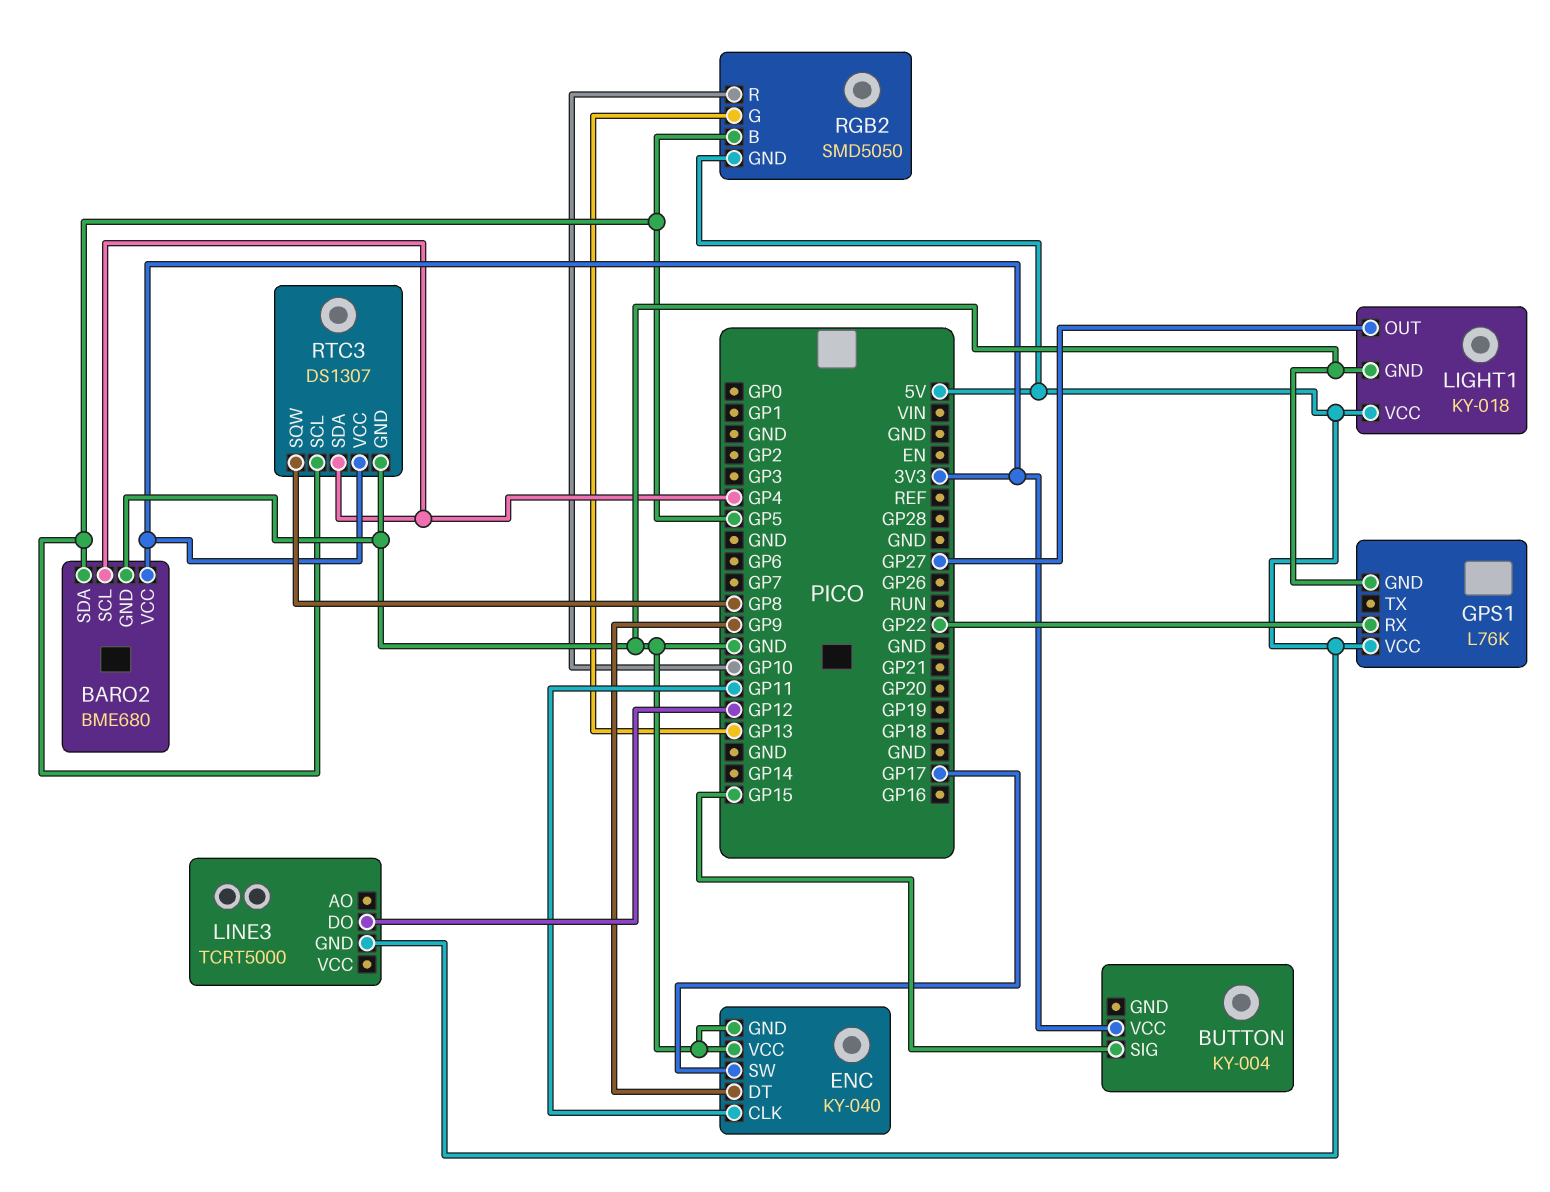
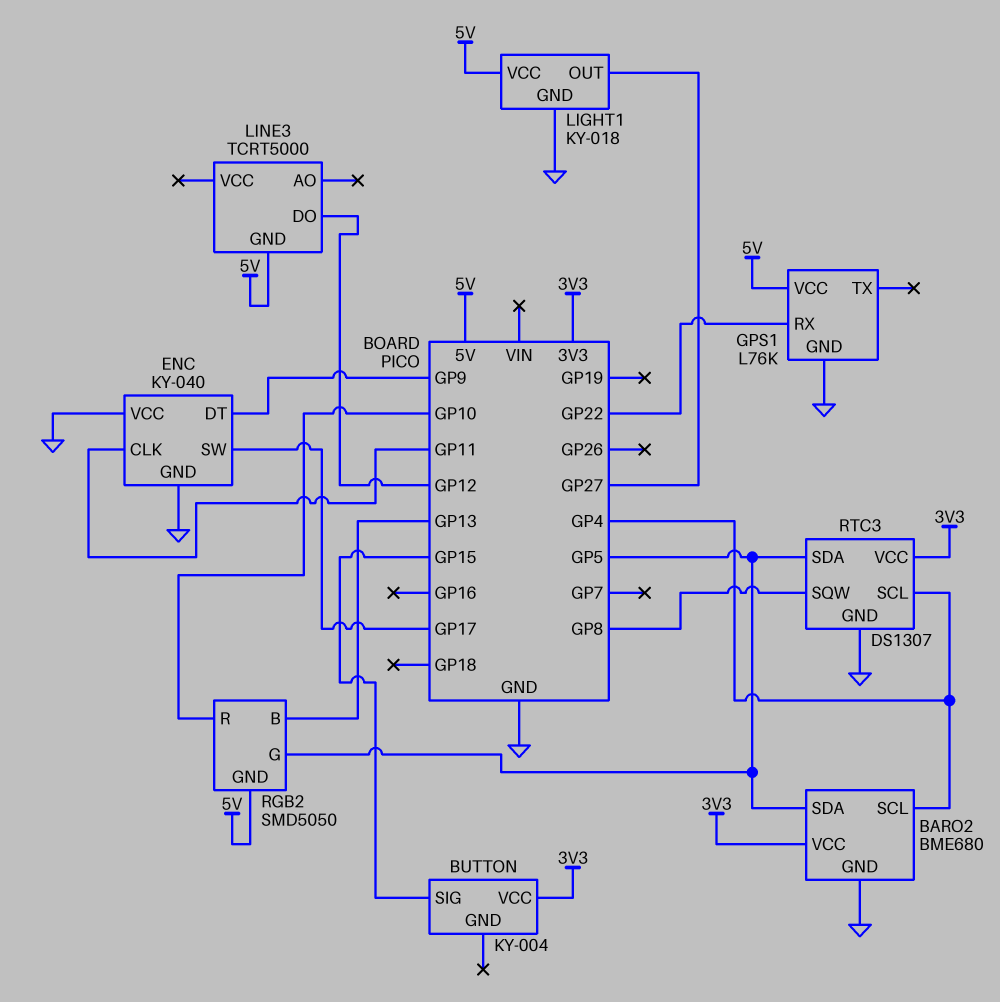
RGB2 pin B: GP5 -> GP13
RGB2 pin G: GP13 -> GP5
RTC3 pin SCL: GP5 -> GP4
RTC3 pin SDA: GP4 -> GP5

